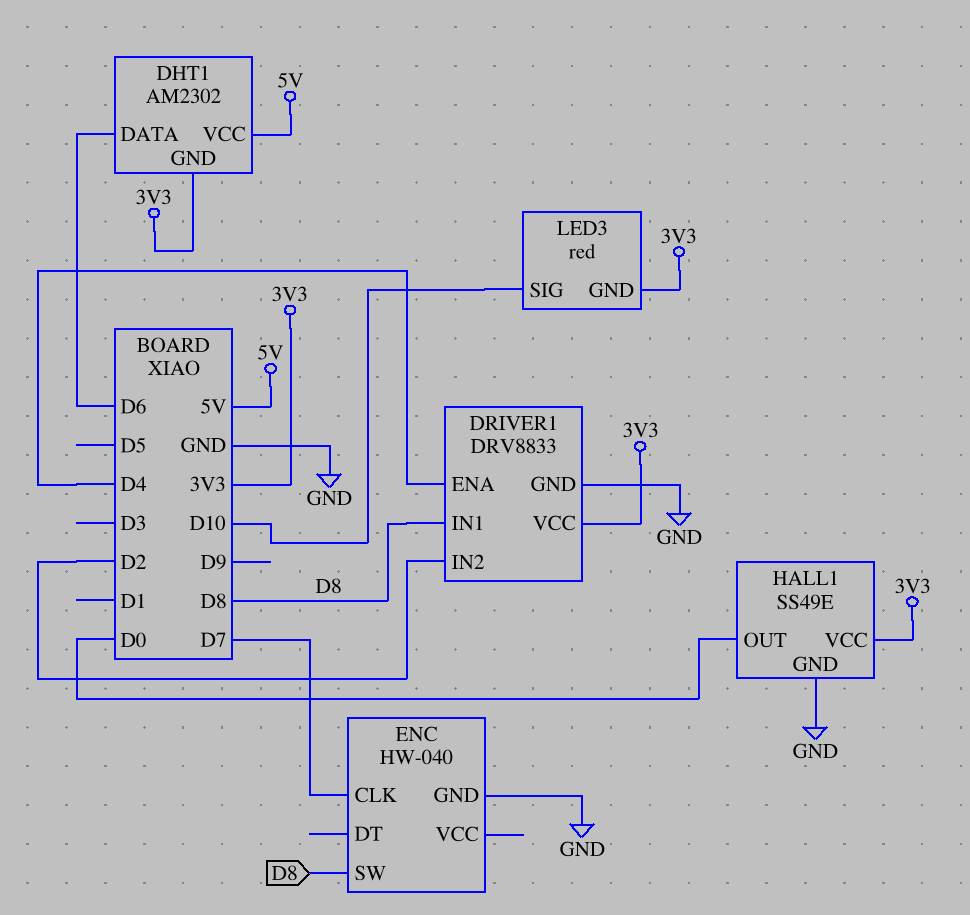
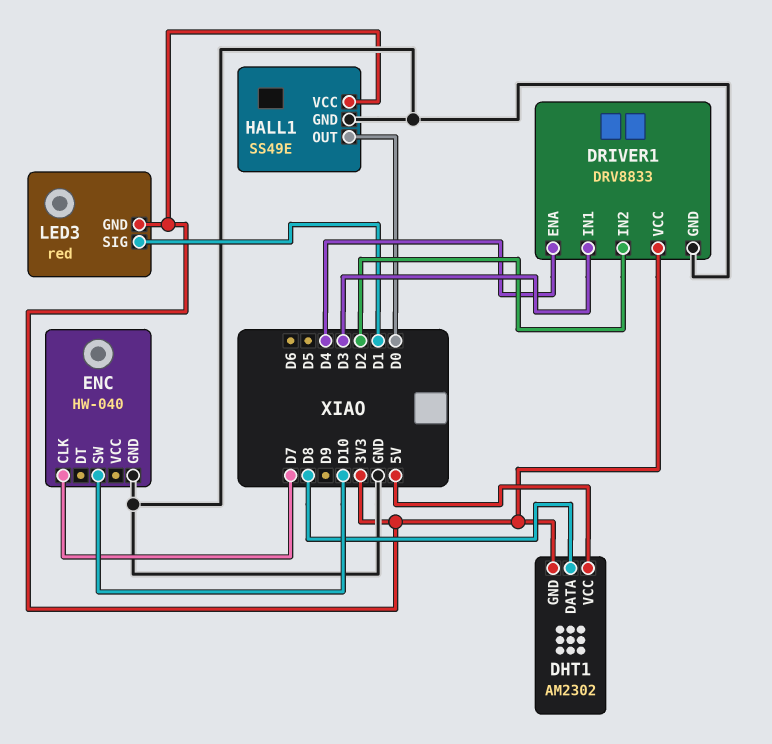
DHT1 pin DATA: D6 -> D8
DRIVER1 pin IN1: D8 -> D3
ENC pin SW: D8 -> D10
LED3 pin SIG: D10 -> D1

